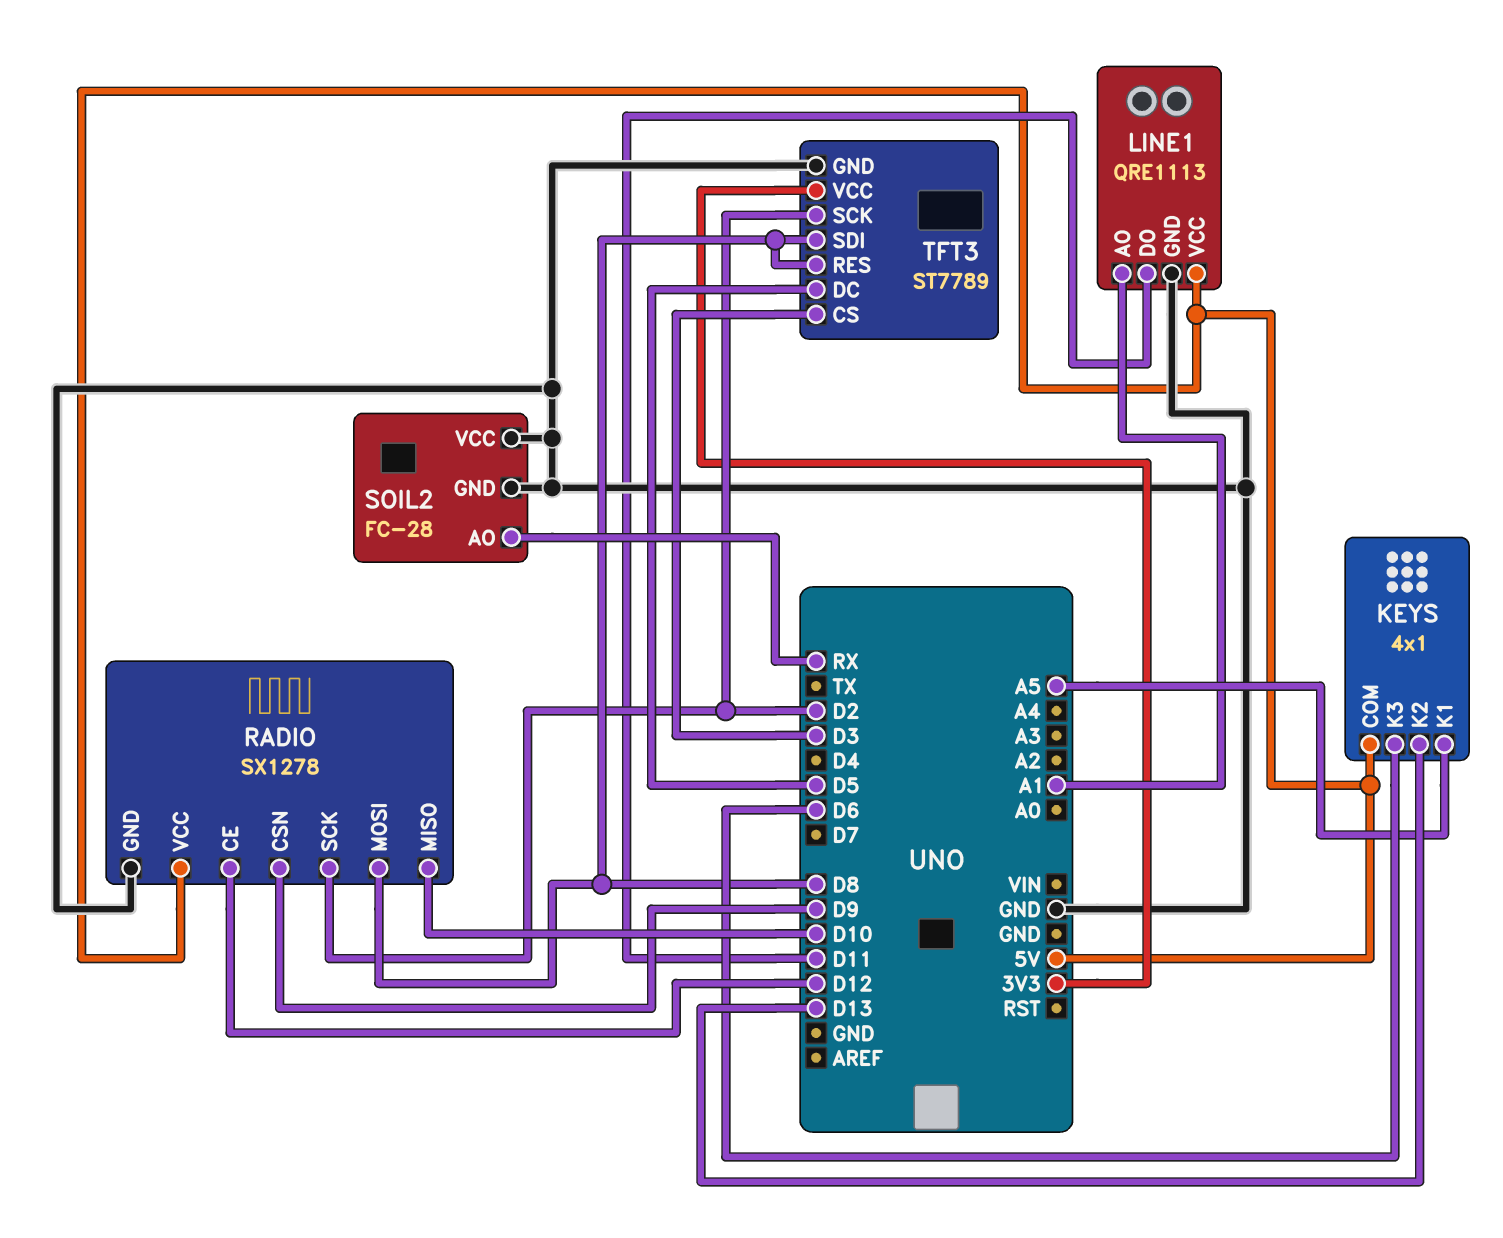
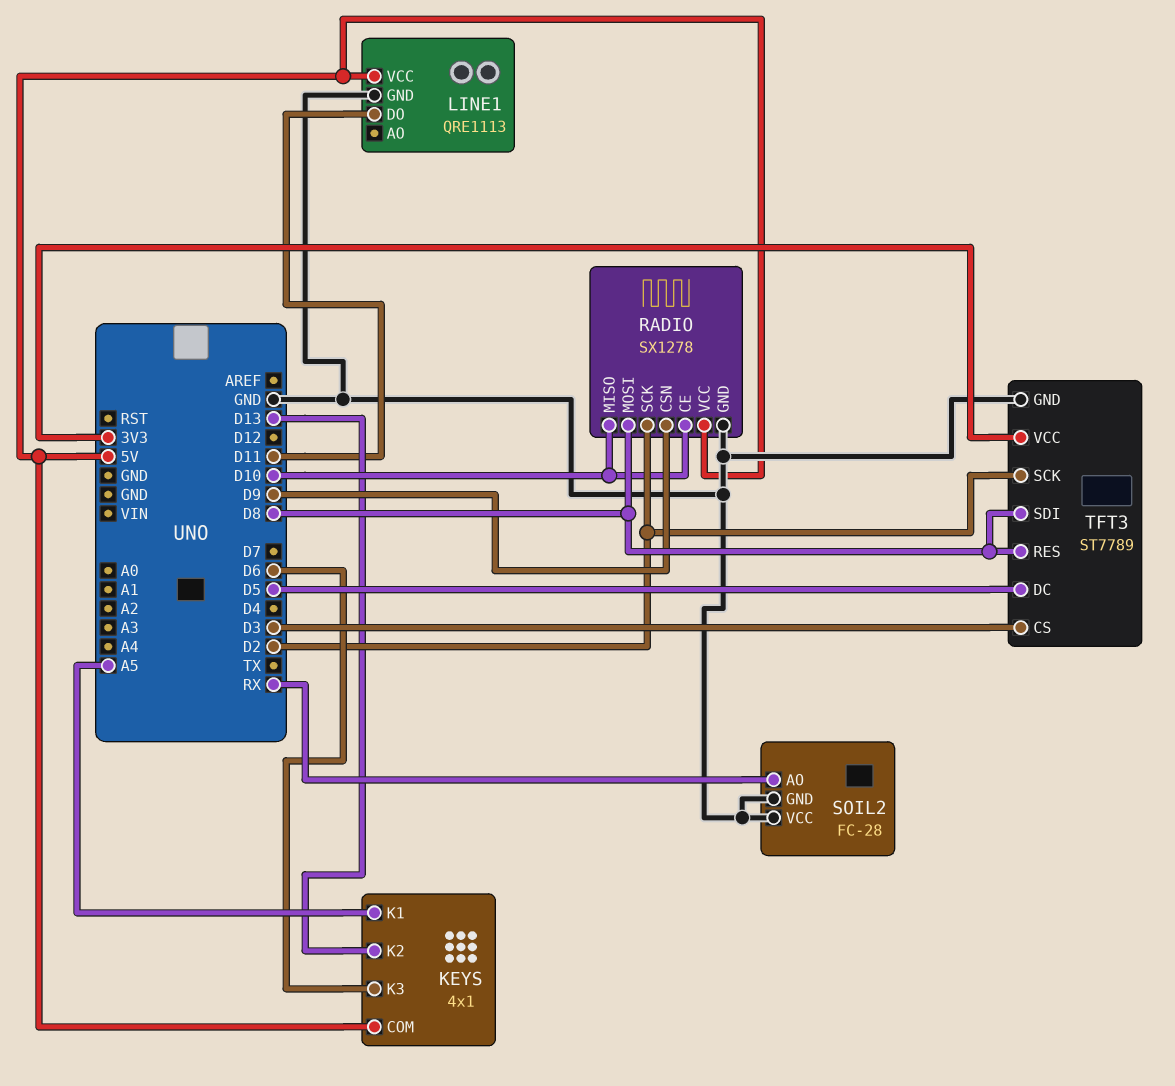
LINE1 pin AO: A1 -> none
RADIO pin CE: D12 -> D10

